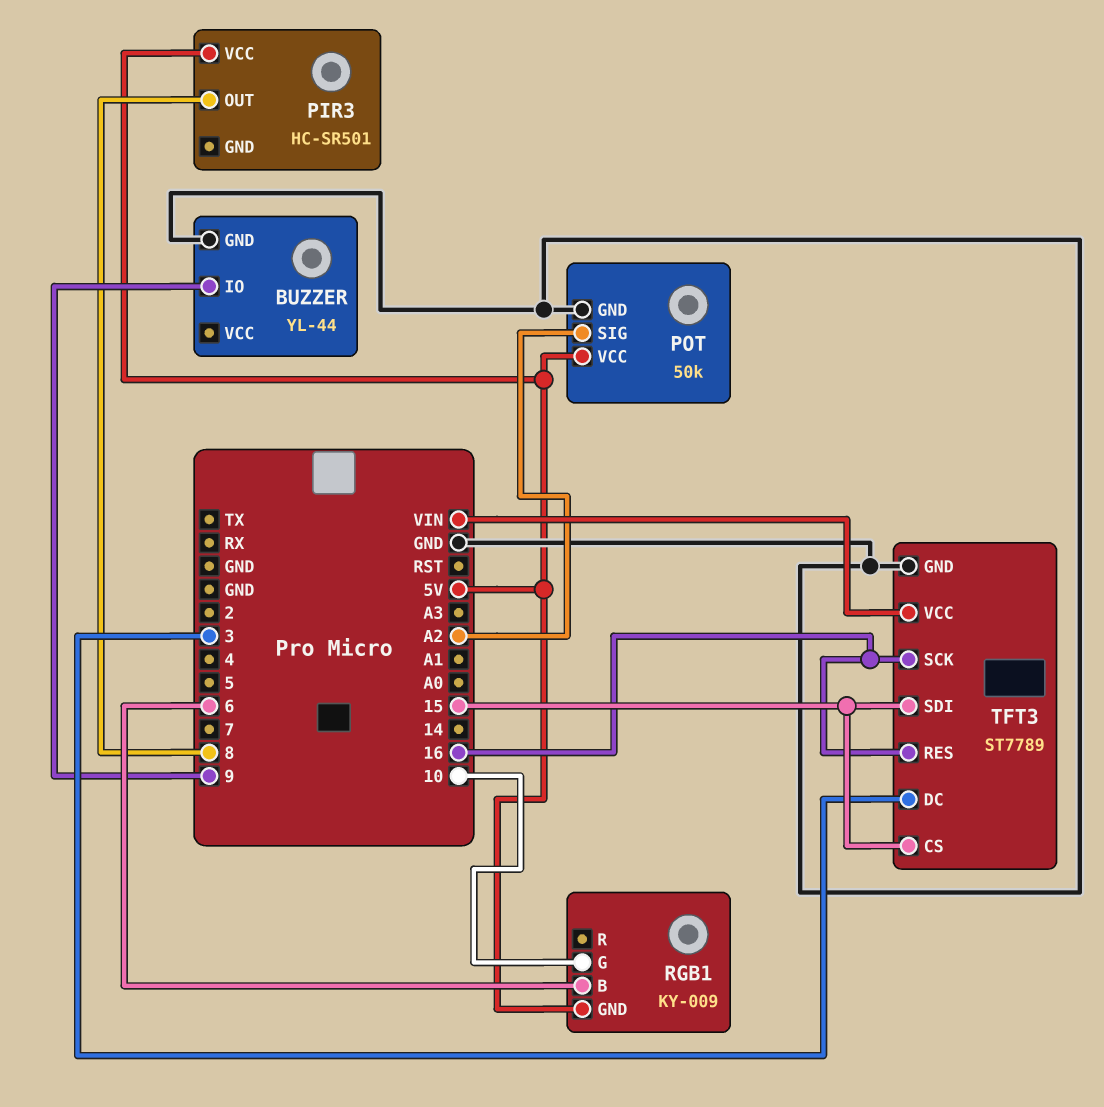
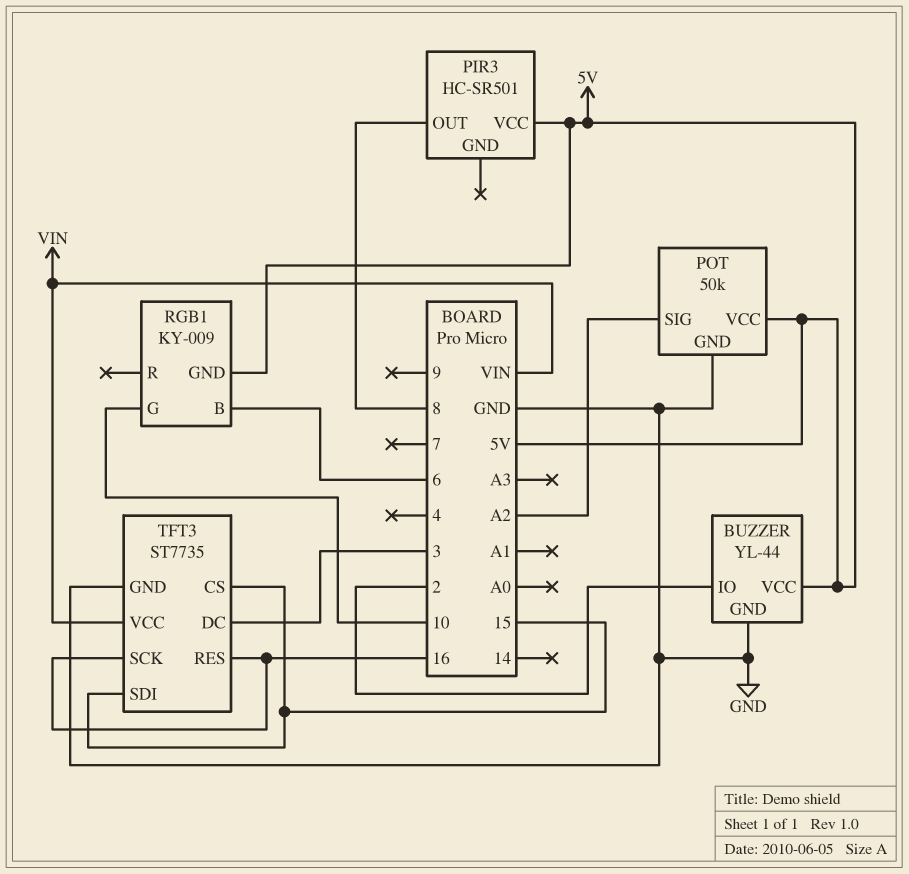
BUZZER pin IO: 9 -> 2
BUZZER pin VCC: none -> 5V
TFT3: ST7789 -> ST7735

